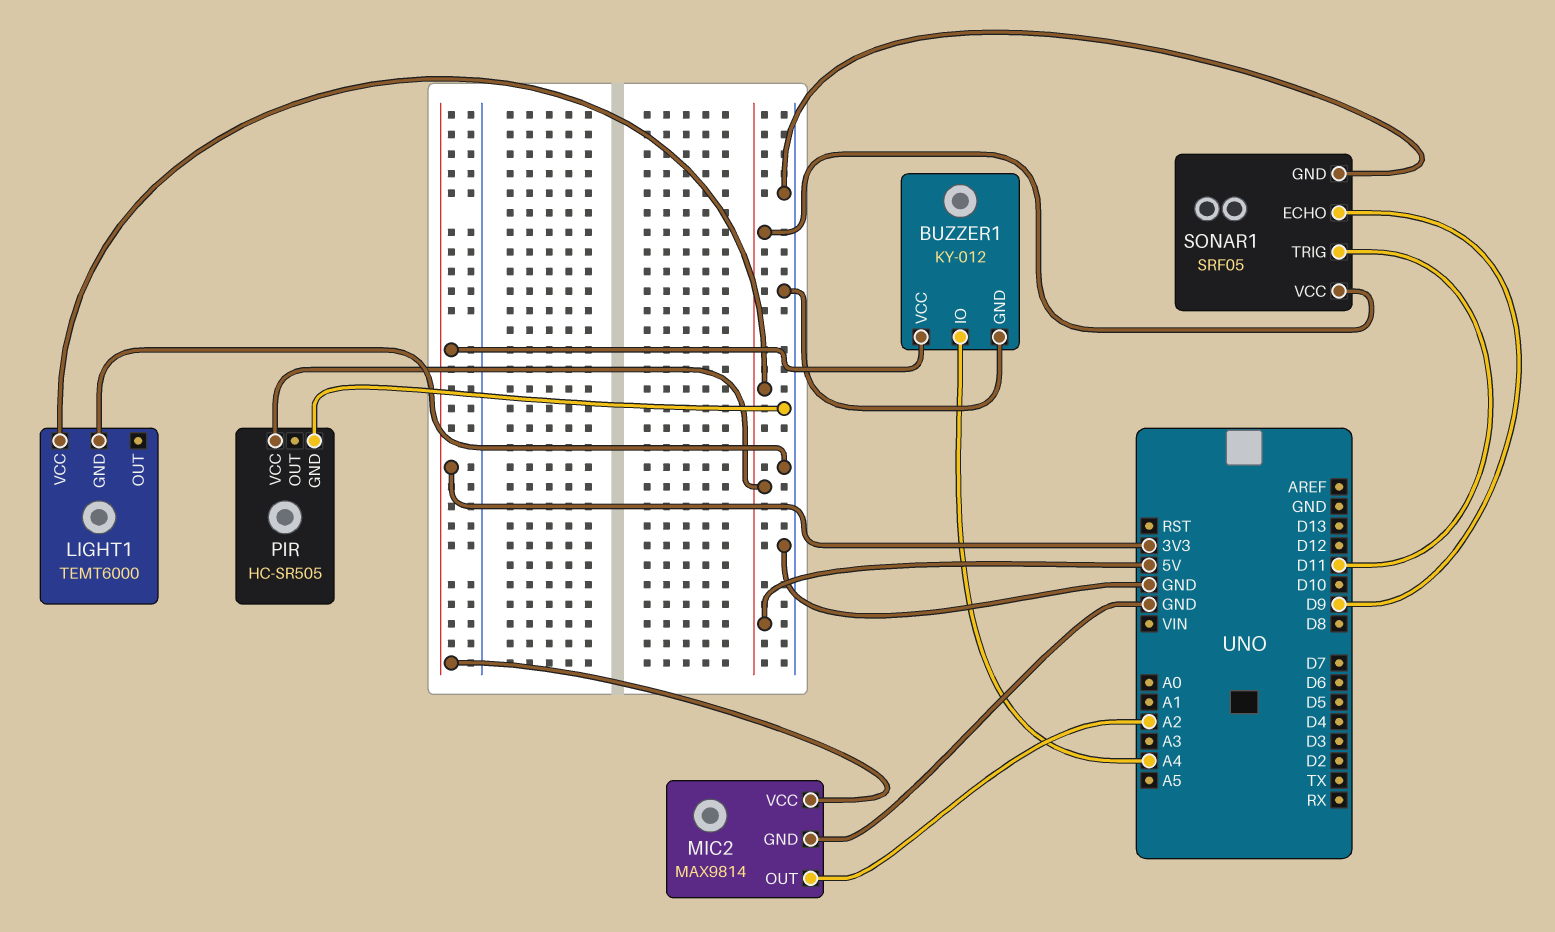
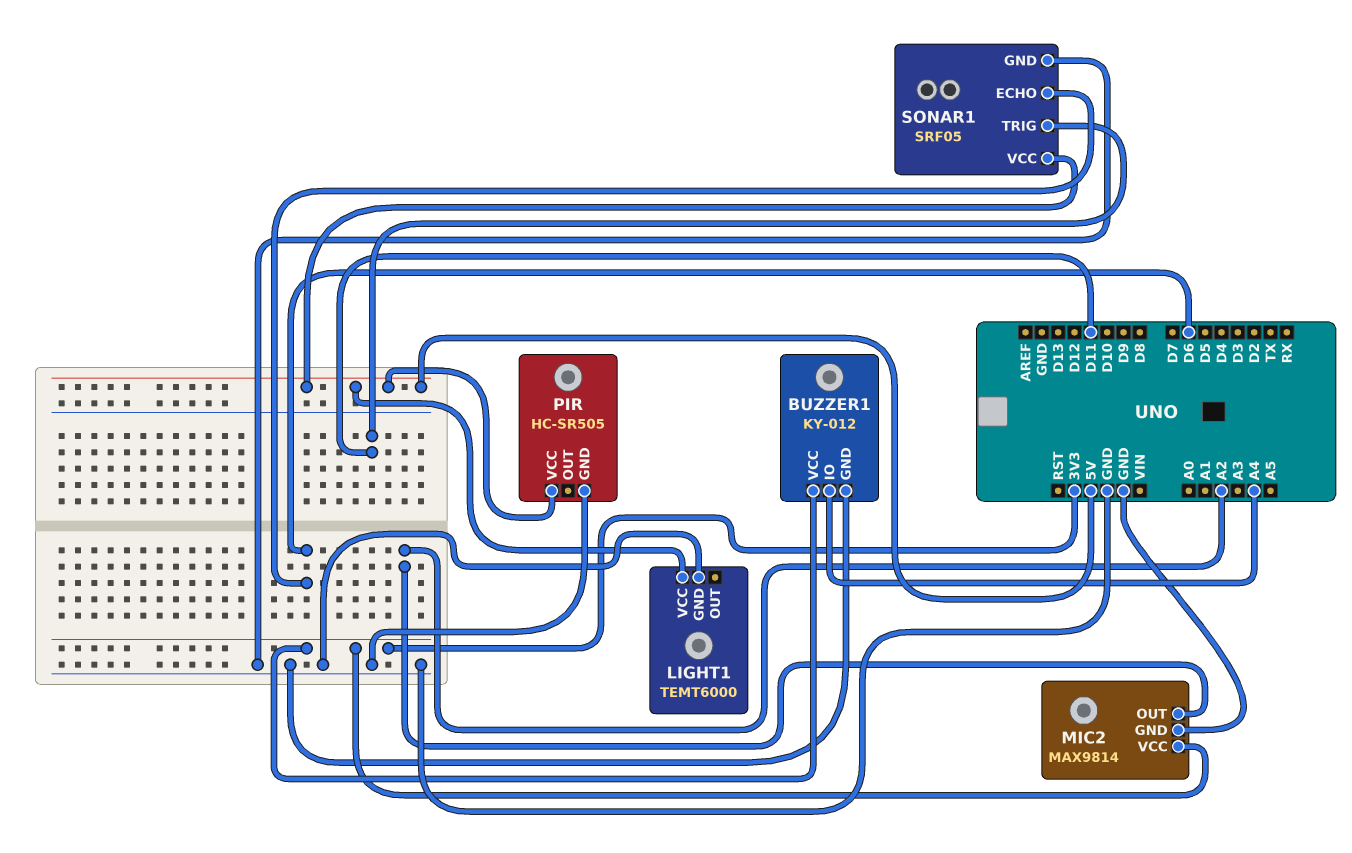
SONAR1 pin ECHO: D9 -> D6

